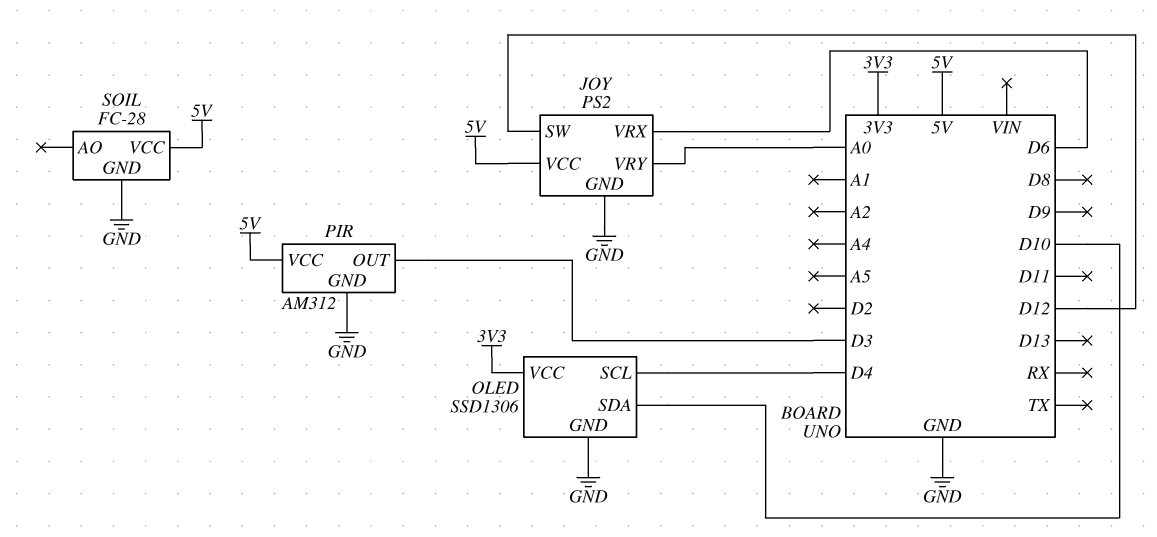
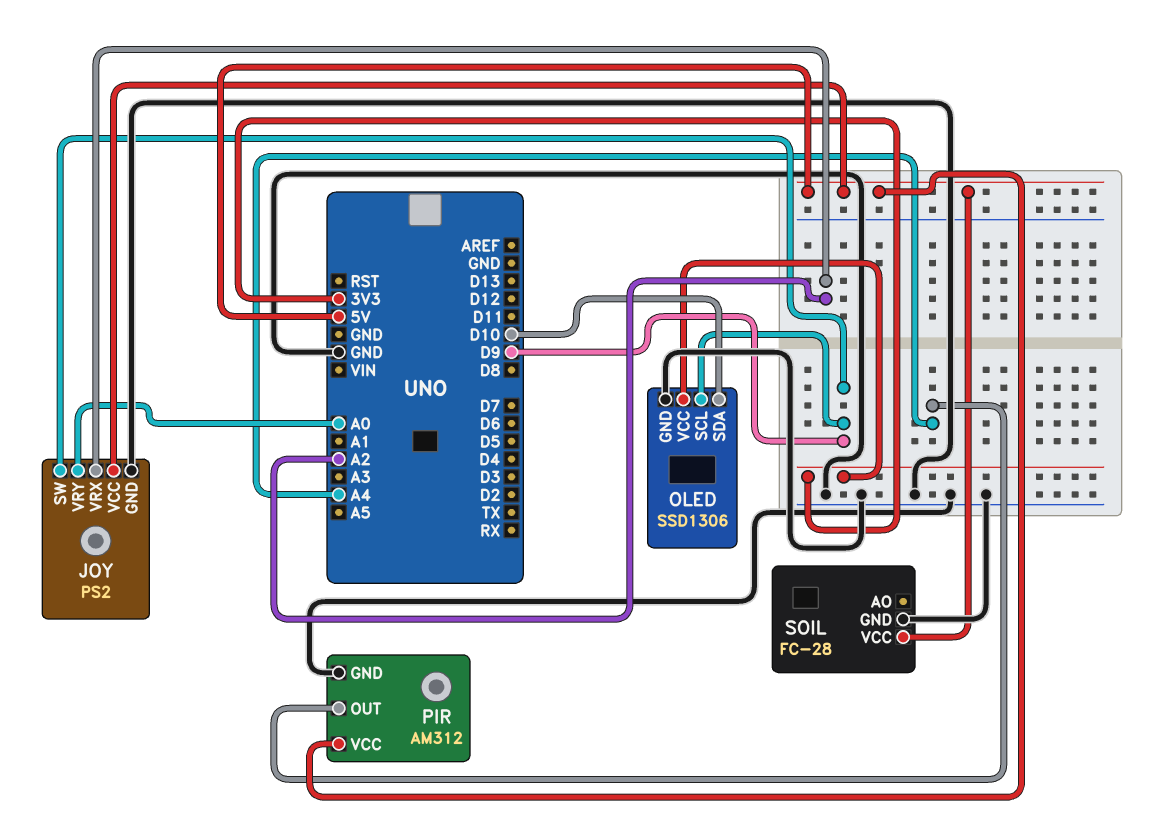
JOY pin SW: D12 -> D9
JOY pin VRX: D6 -> A2
OLED pin SCL: D4 -> D9
PIR pin OUT: D3 -> A4

